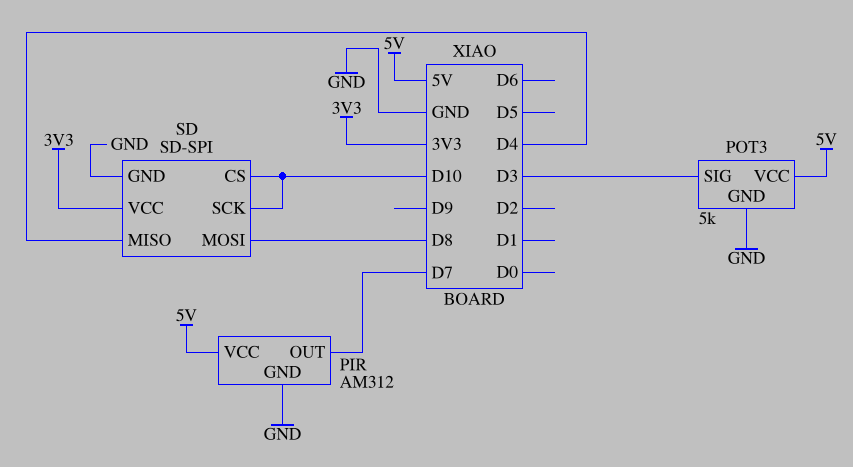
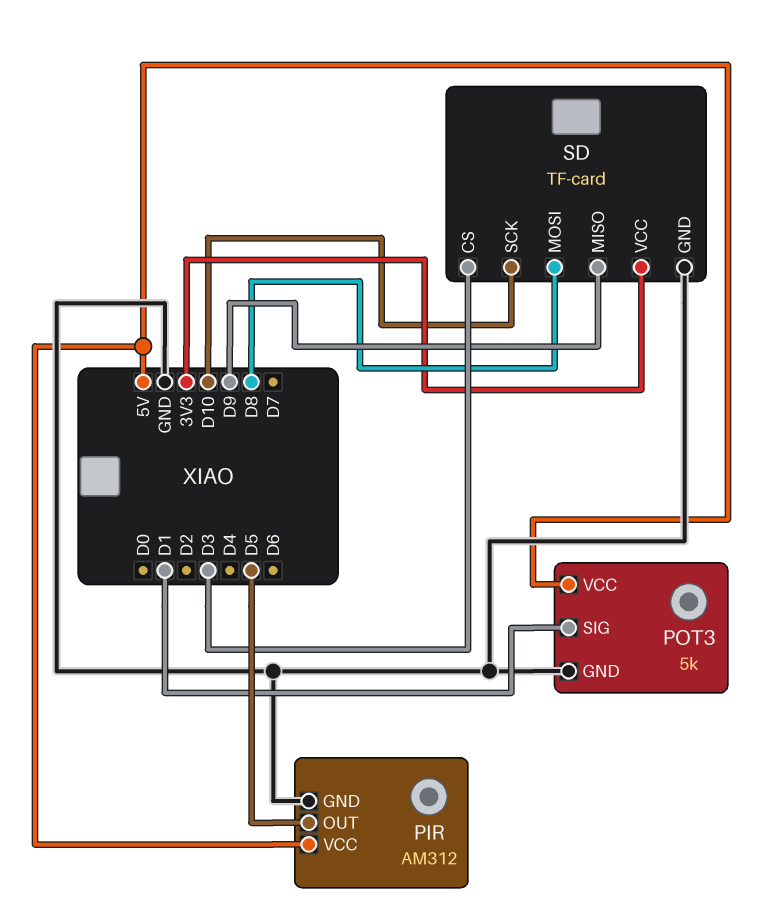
PIR pin OUT: D7 -> D5
POT3 pin SIG: D3 -> D1
SD: SD-SPI -> TF-card
SD pin CS: D10 -> D3
SD pin MISO: D4 -> D9

